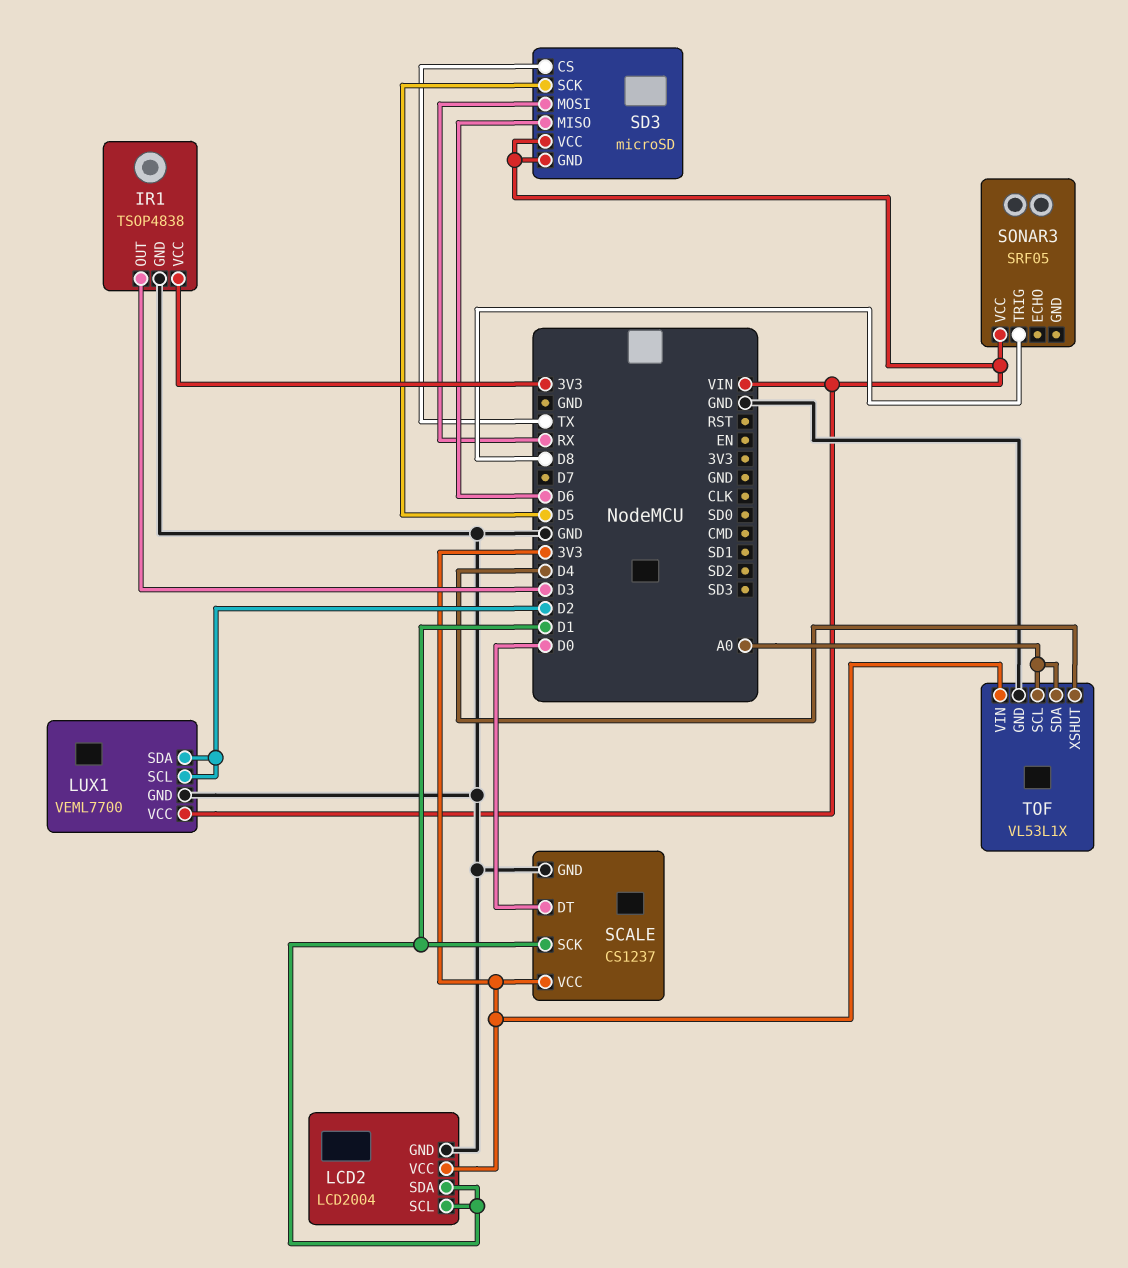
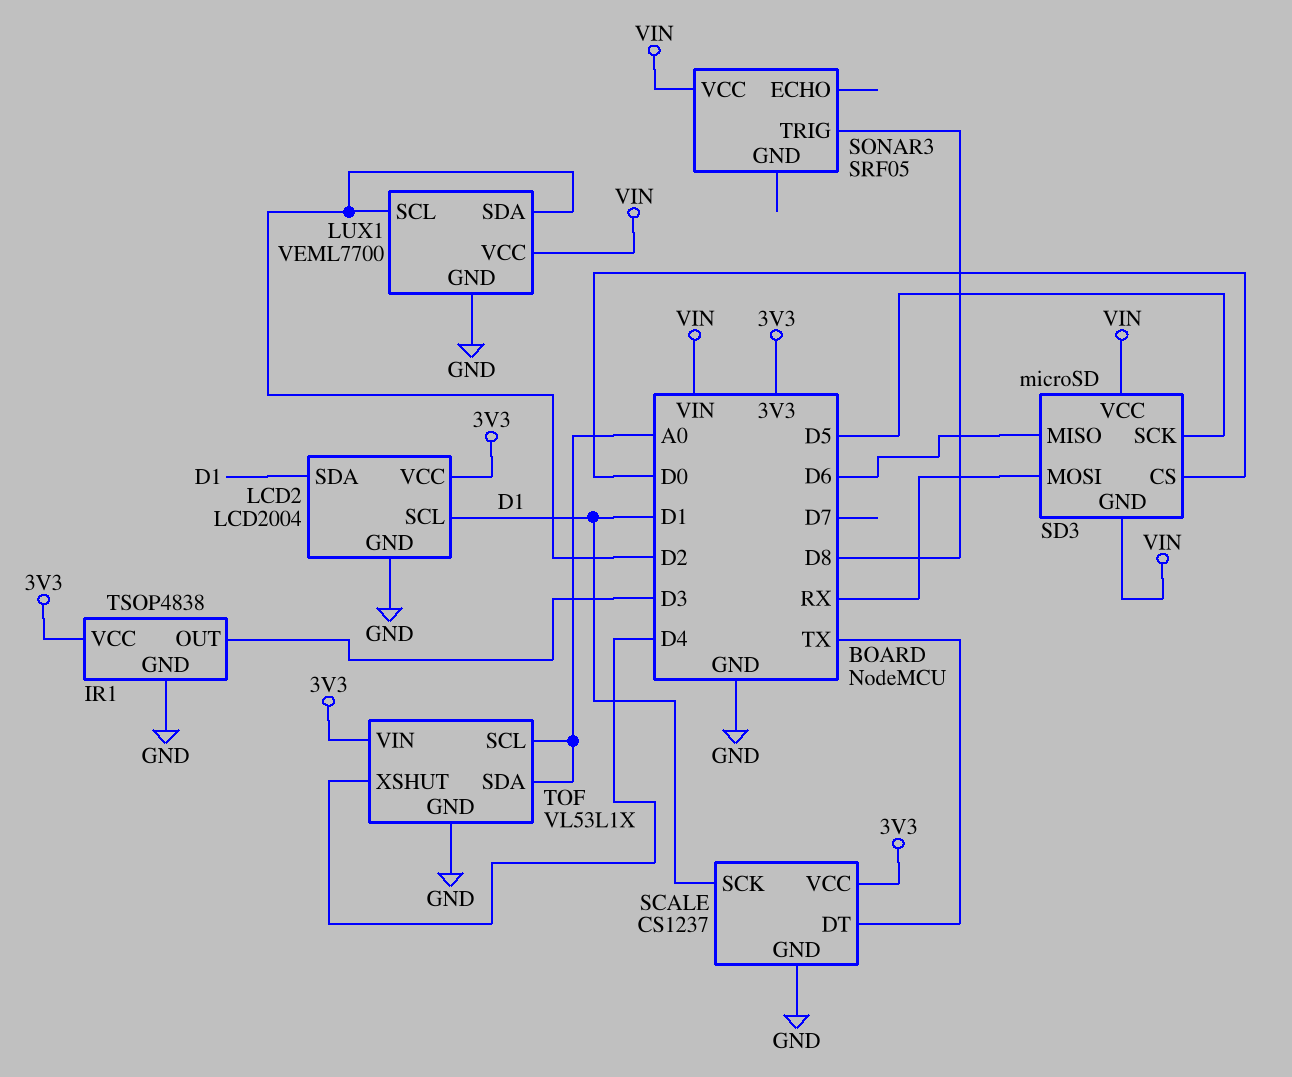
SCALE pin DT: D0 -> TX
SD3 pin CS: TX -> D0

